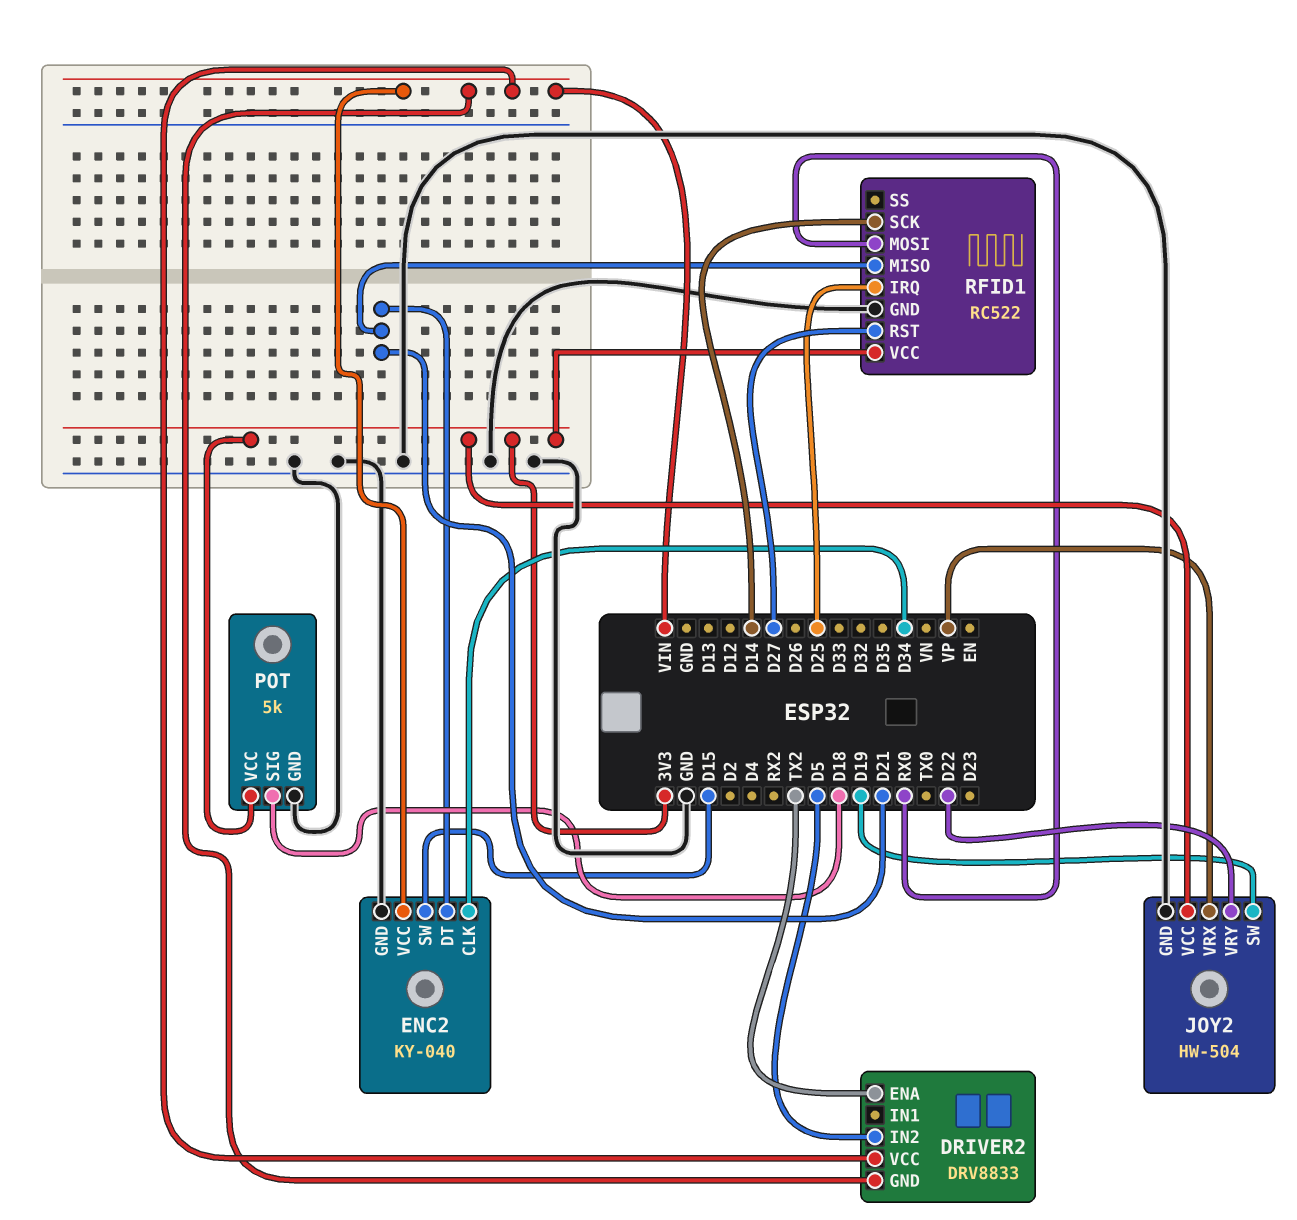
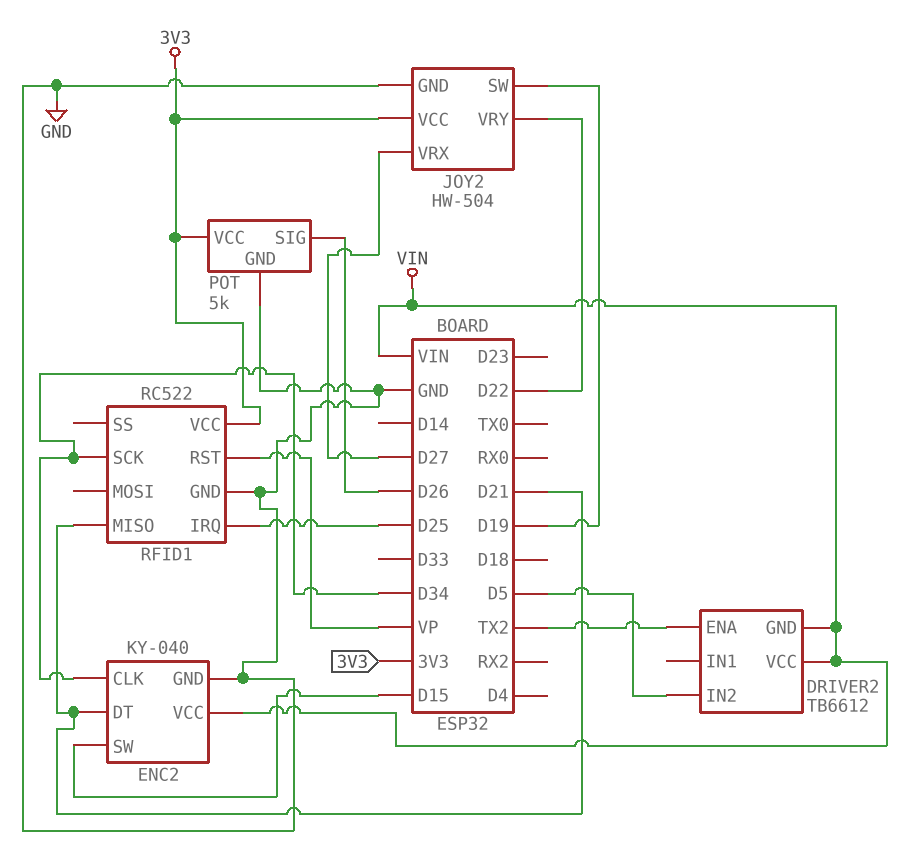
DRIVER2: DRV8833 -> TB6612
JOY2 pin VRX: VP -> D27
POT pin SIG: D18 -> D26
RFID1 pin MOSI: RX0 -> none
RFID1 pin RST: D27 -> VP
RFID1 pin SCK: D14 -> D34

